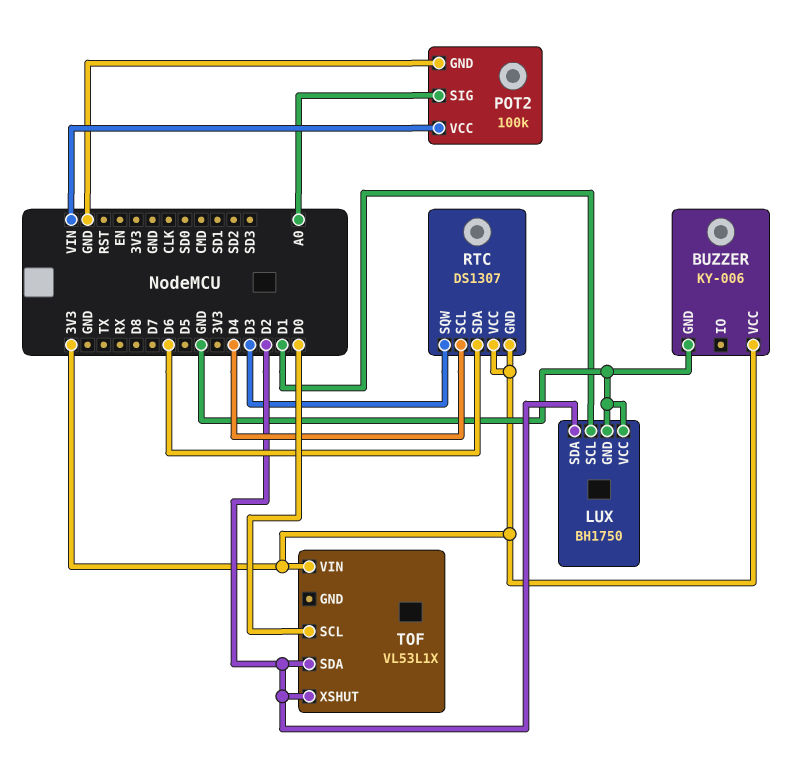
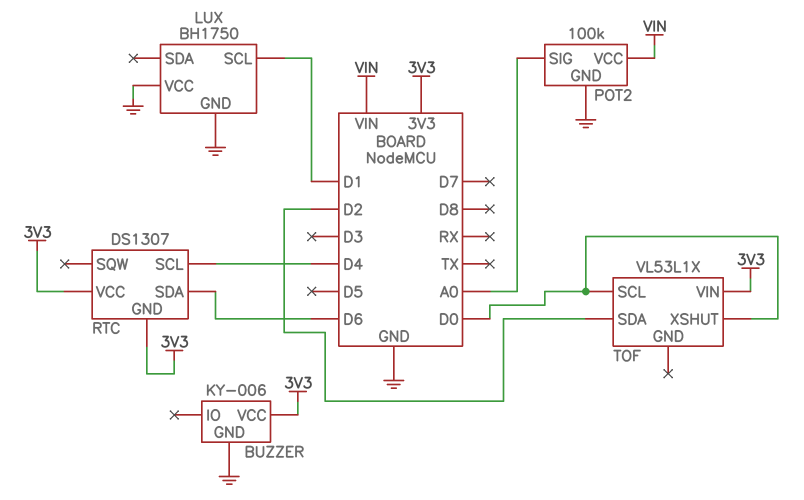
LUX pin SDA: D2 -> none
RTC pin SQW: D3 -> none
TOF pin XSHUT: D2 -> D0

